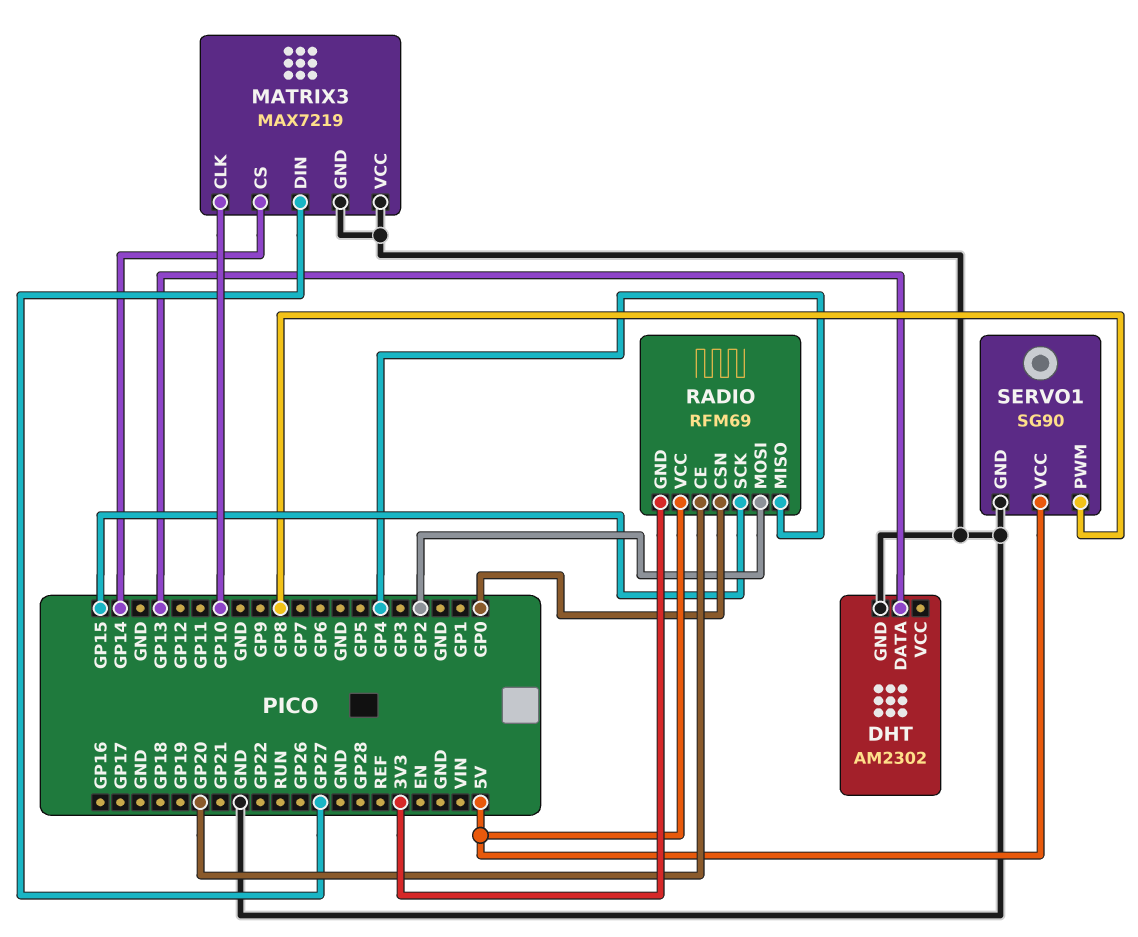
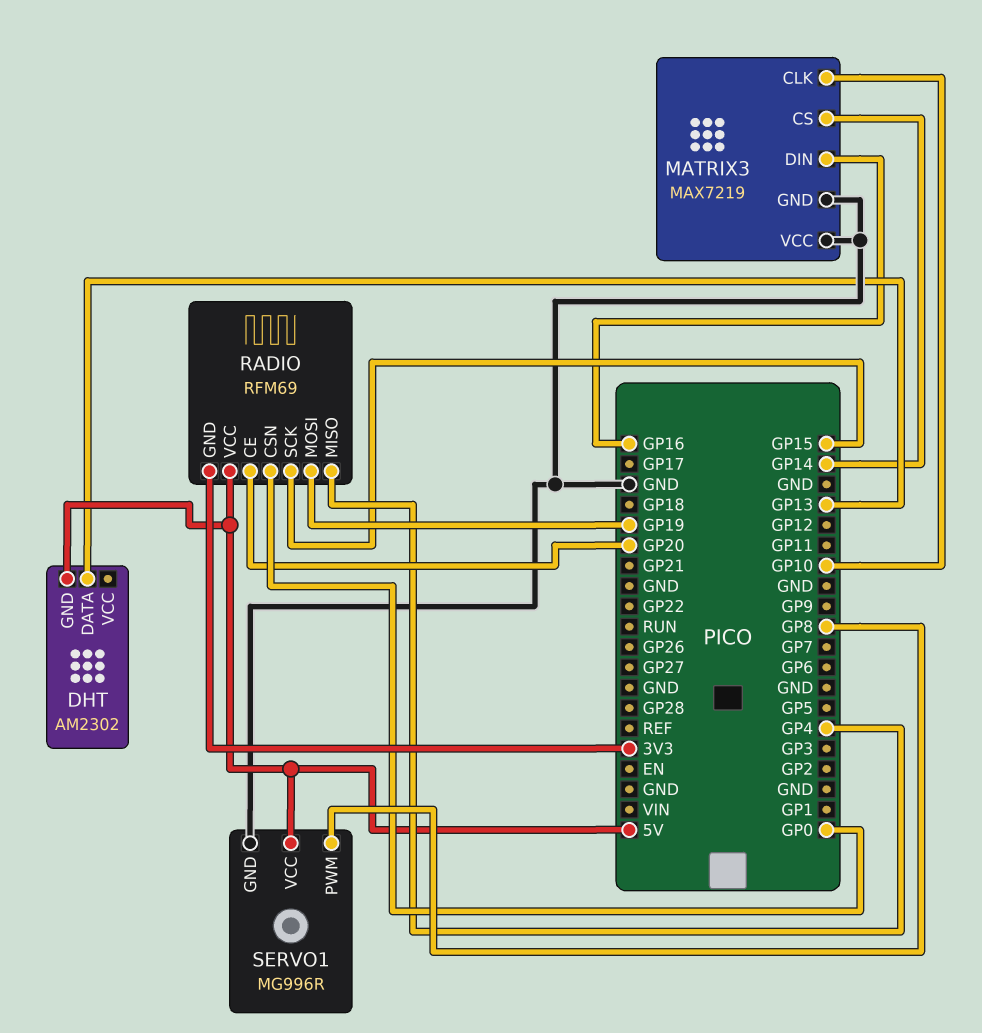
DHT pin GND: GND -> 5V
MATRIX3 pin DIN: GP27 -> GP16
RADIO pin MOSI: GP2 -> GP19
SERVO1: SG90 -> MG996R

